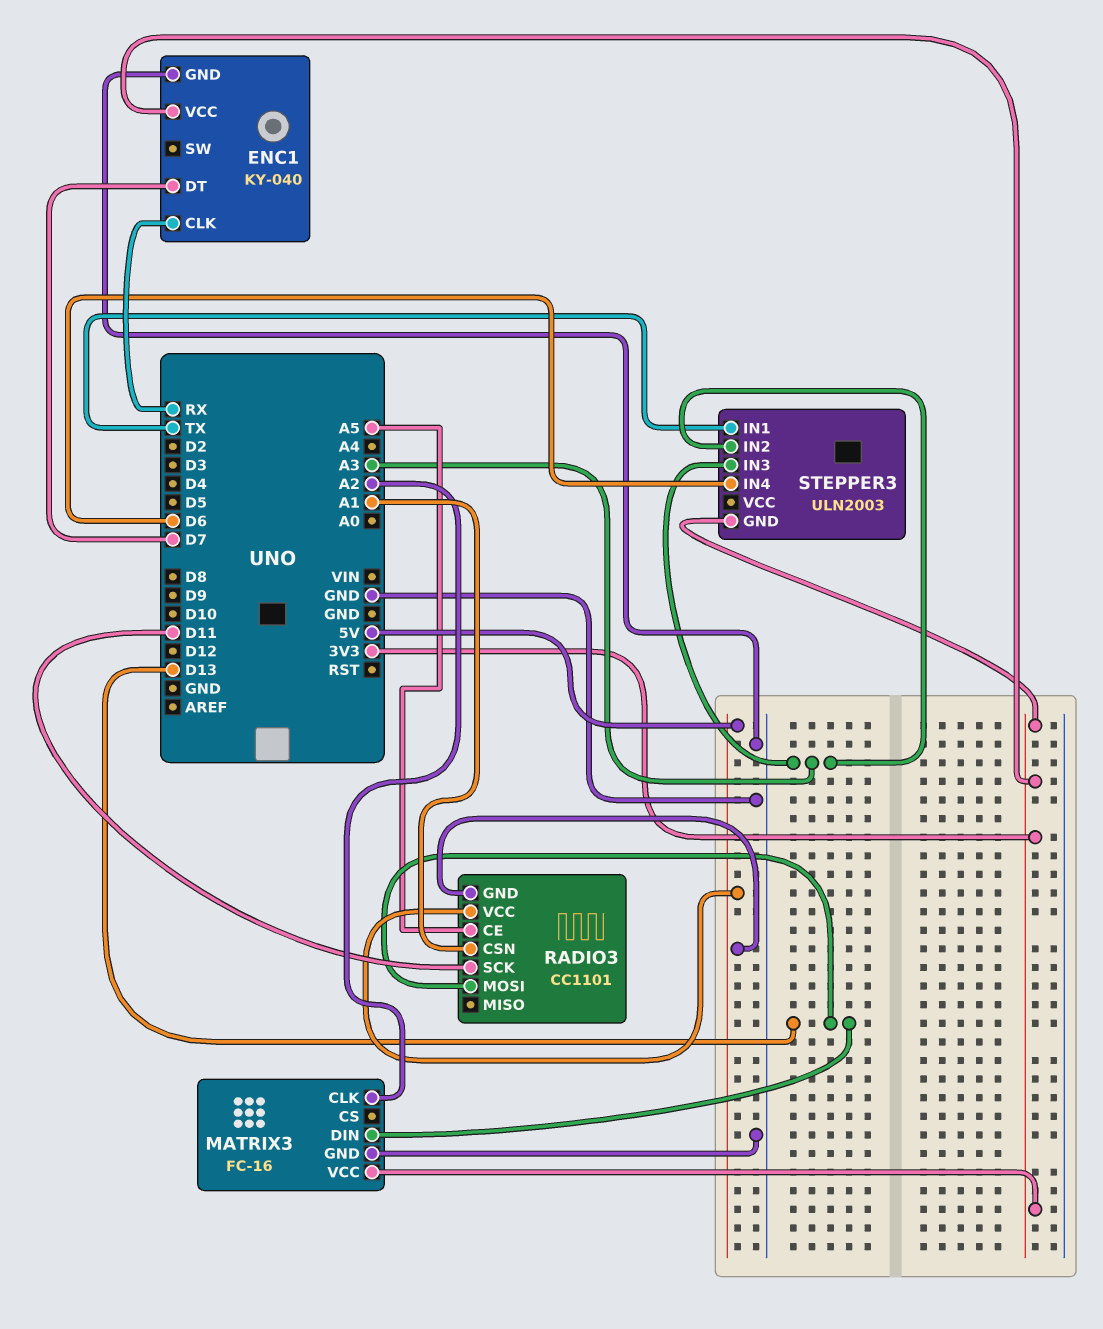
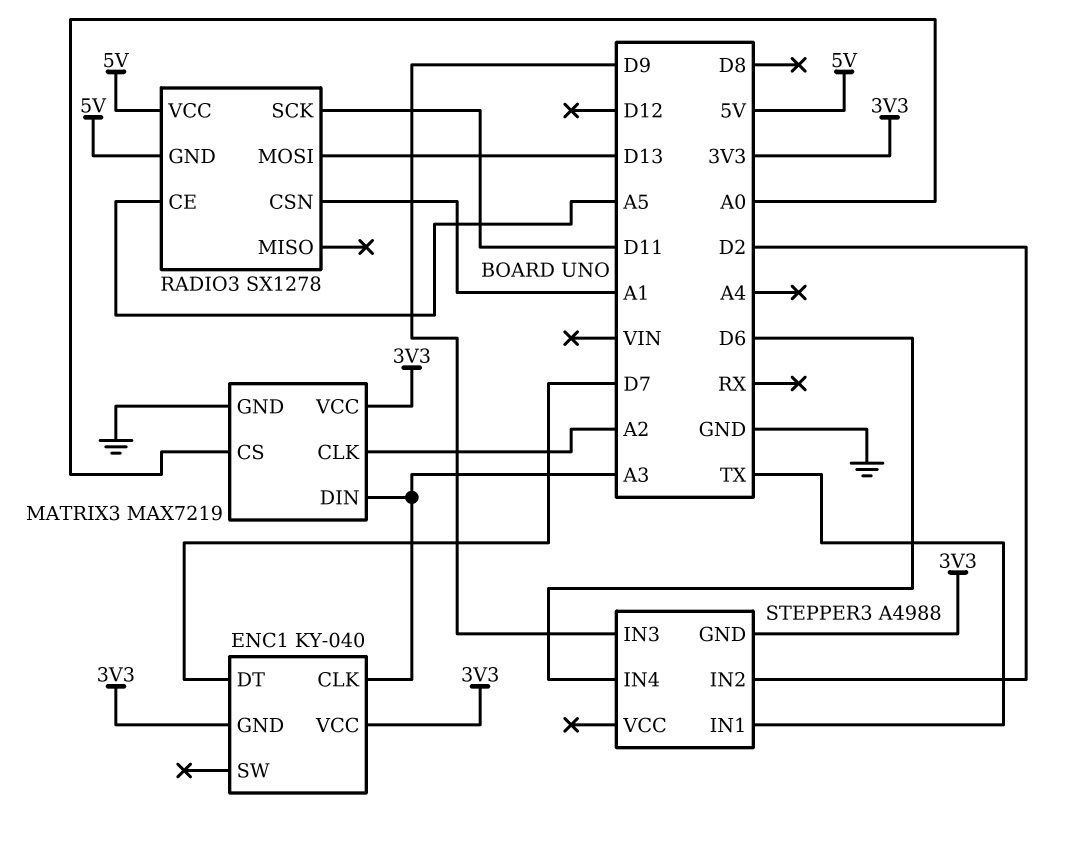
ENC1 pin CLK: RX -> A3
ENC1 pin GND: GND -> 3V3
MATRIX3: FC-16 -> MAX7219
MATRIX3 pin CS: none -> A0
MATRIX3 pin DIN: D13 -> A3
RADIO3: CC1101 -> SX1278
STEPPER3: ULN2003 -> A4988
STEPPER3 pin IN2: A3 -> D2
STEPPER3 pin IN3: A3 -> D9

